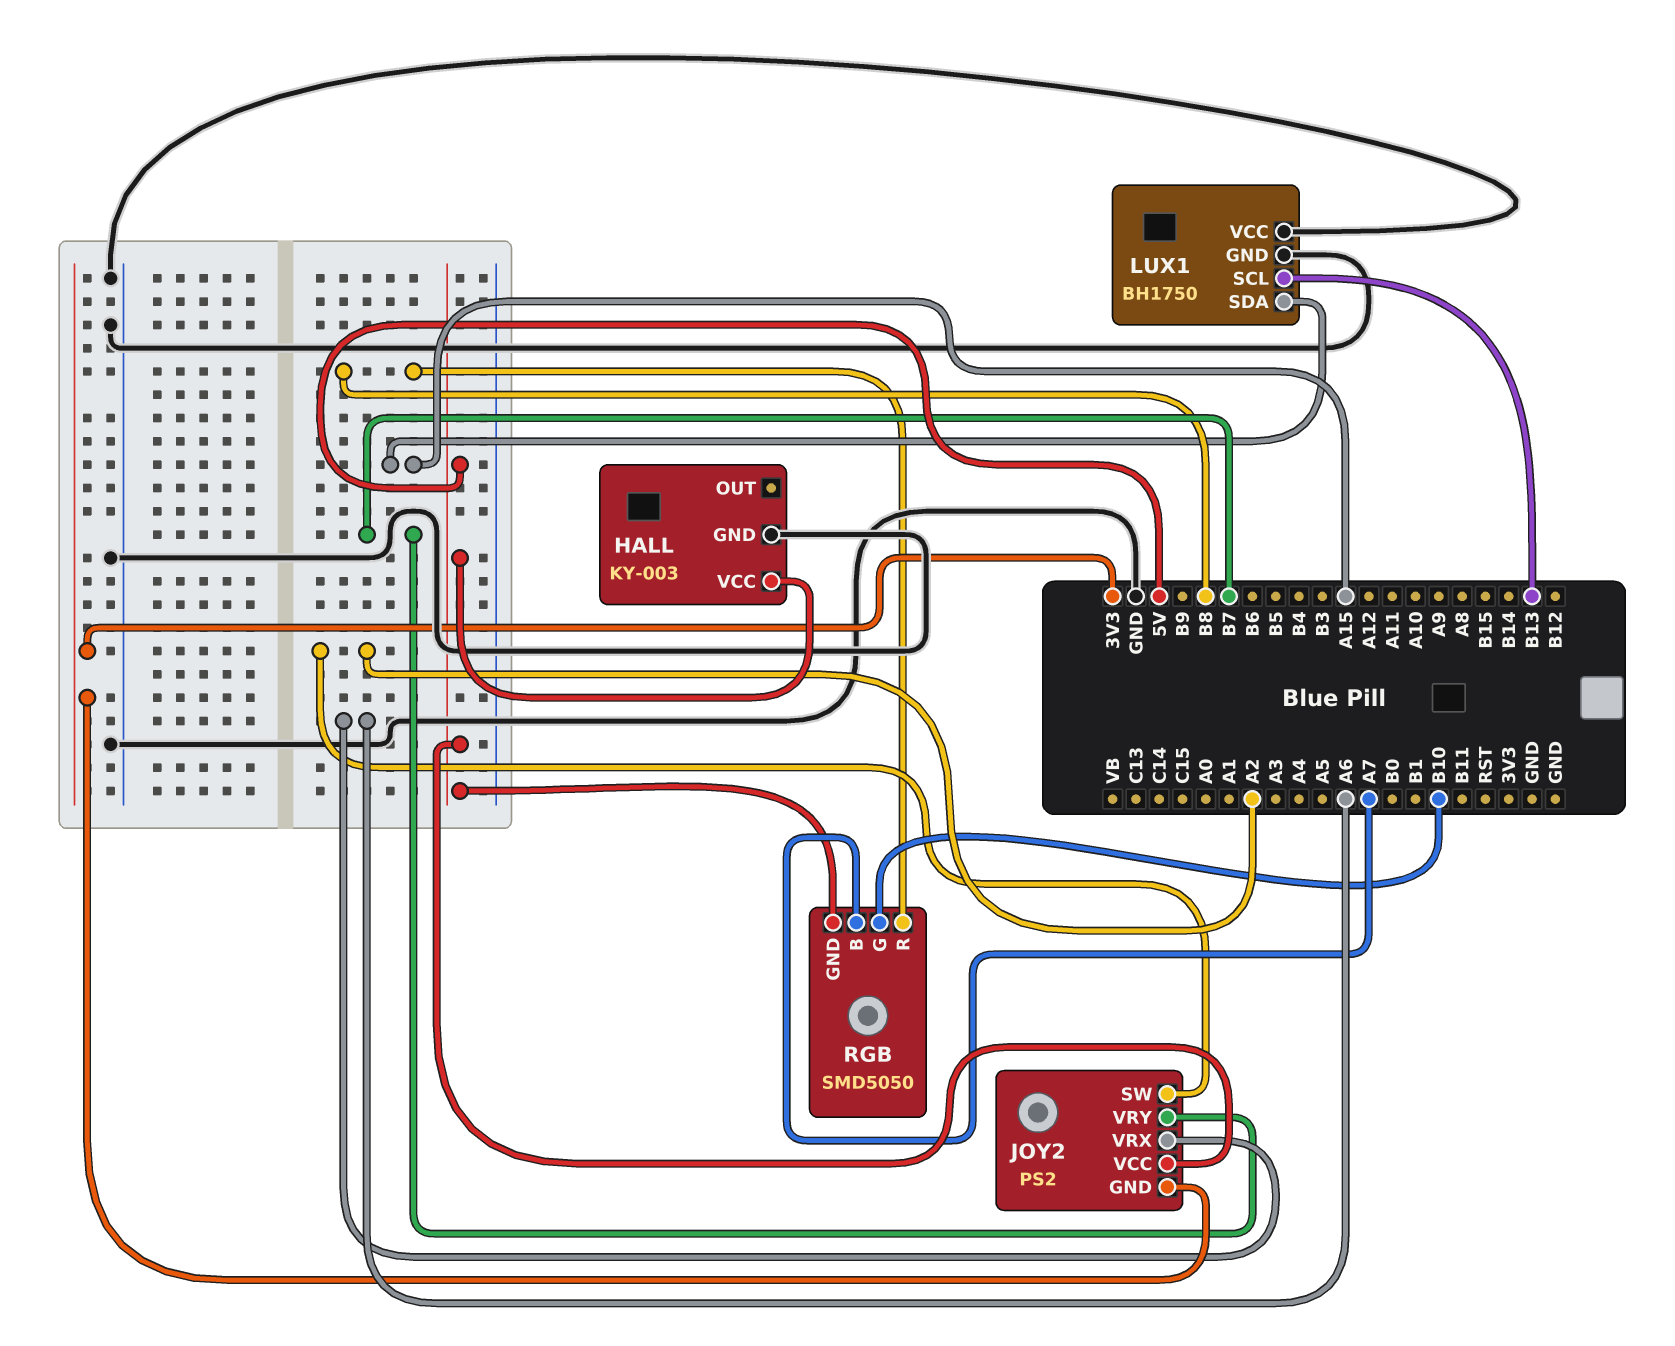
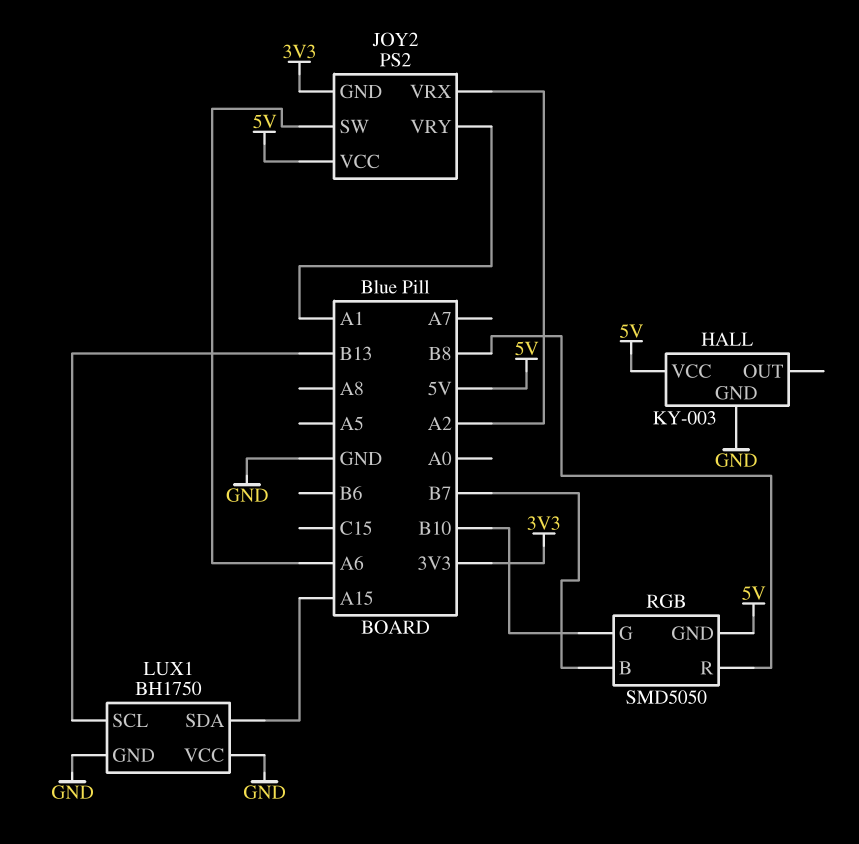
JOY2 pin SW: A2 -> A6
JOY2 pin VRX: A6 -> A2
JOY2 pin VRY: B7 -> A1
RGB pin B: A7 -> B7

